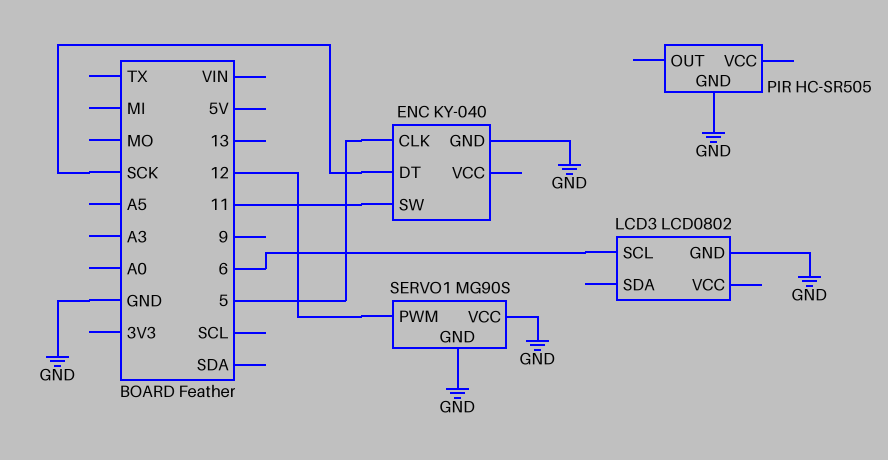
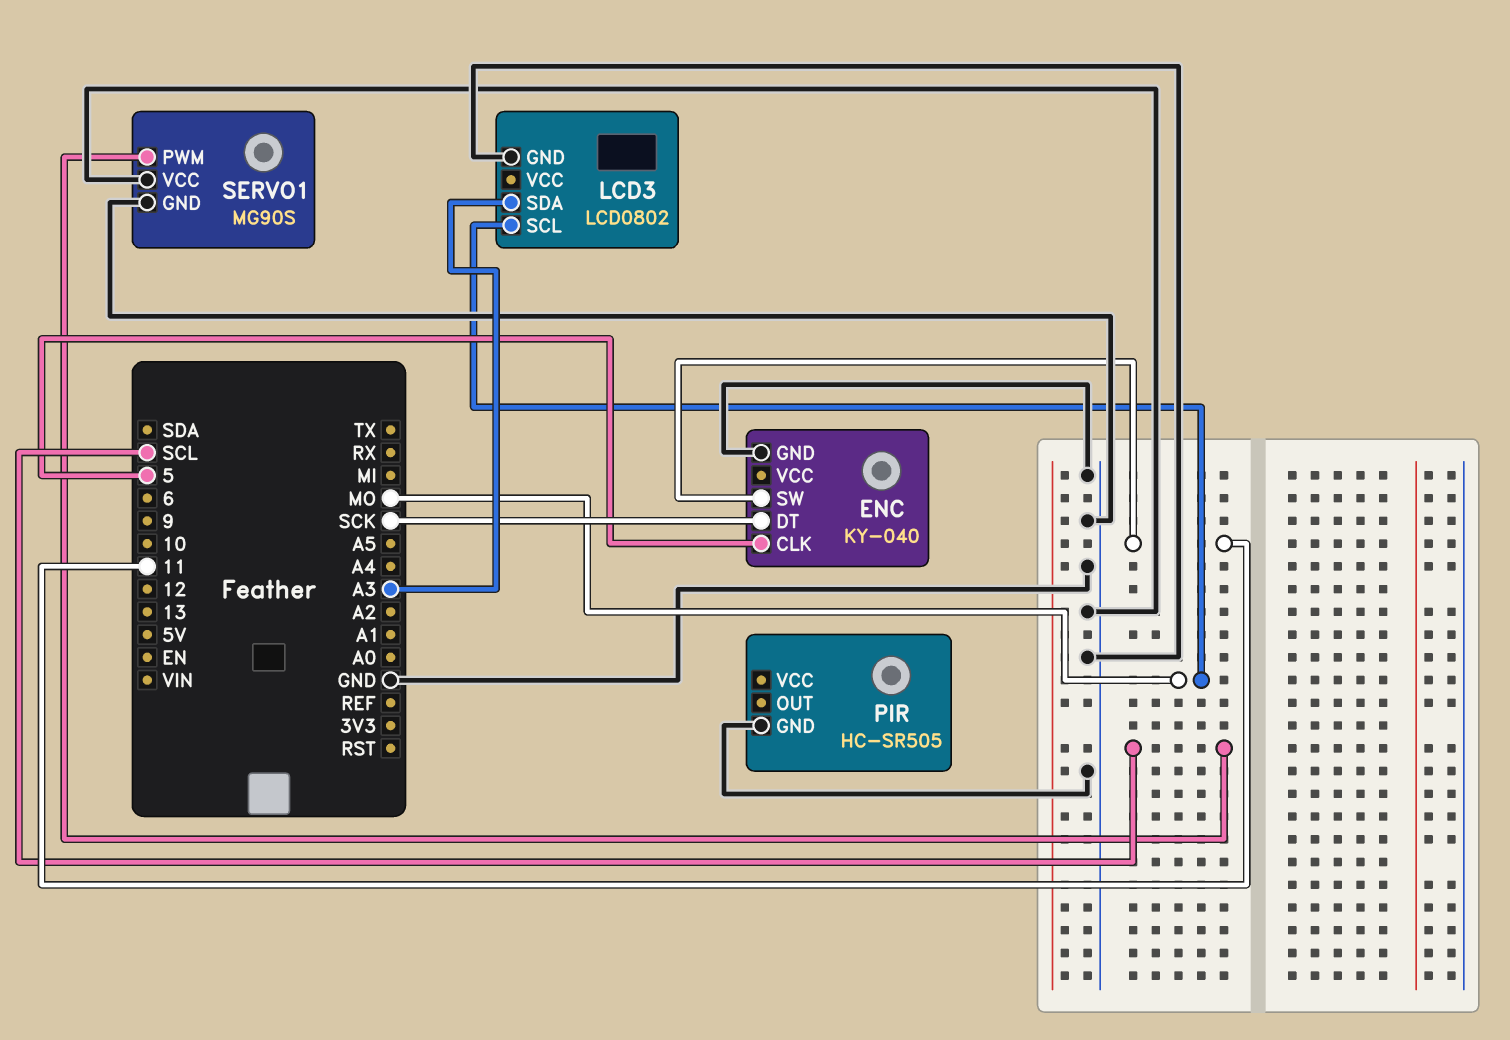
LCD3 pin SCL: 6 -> MO
LCD3 pin SDA: none -> A3
SERVO1 pin PWM: 12 -> SCL

